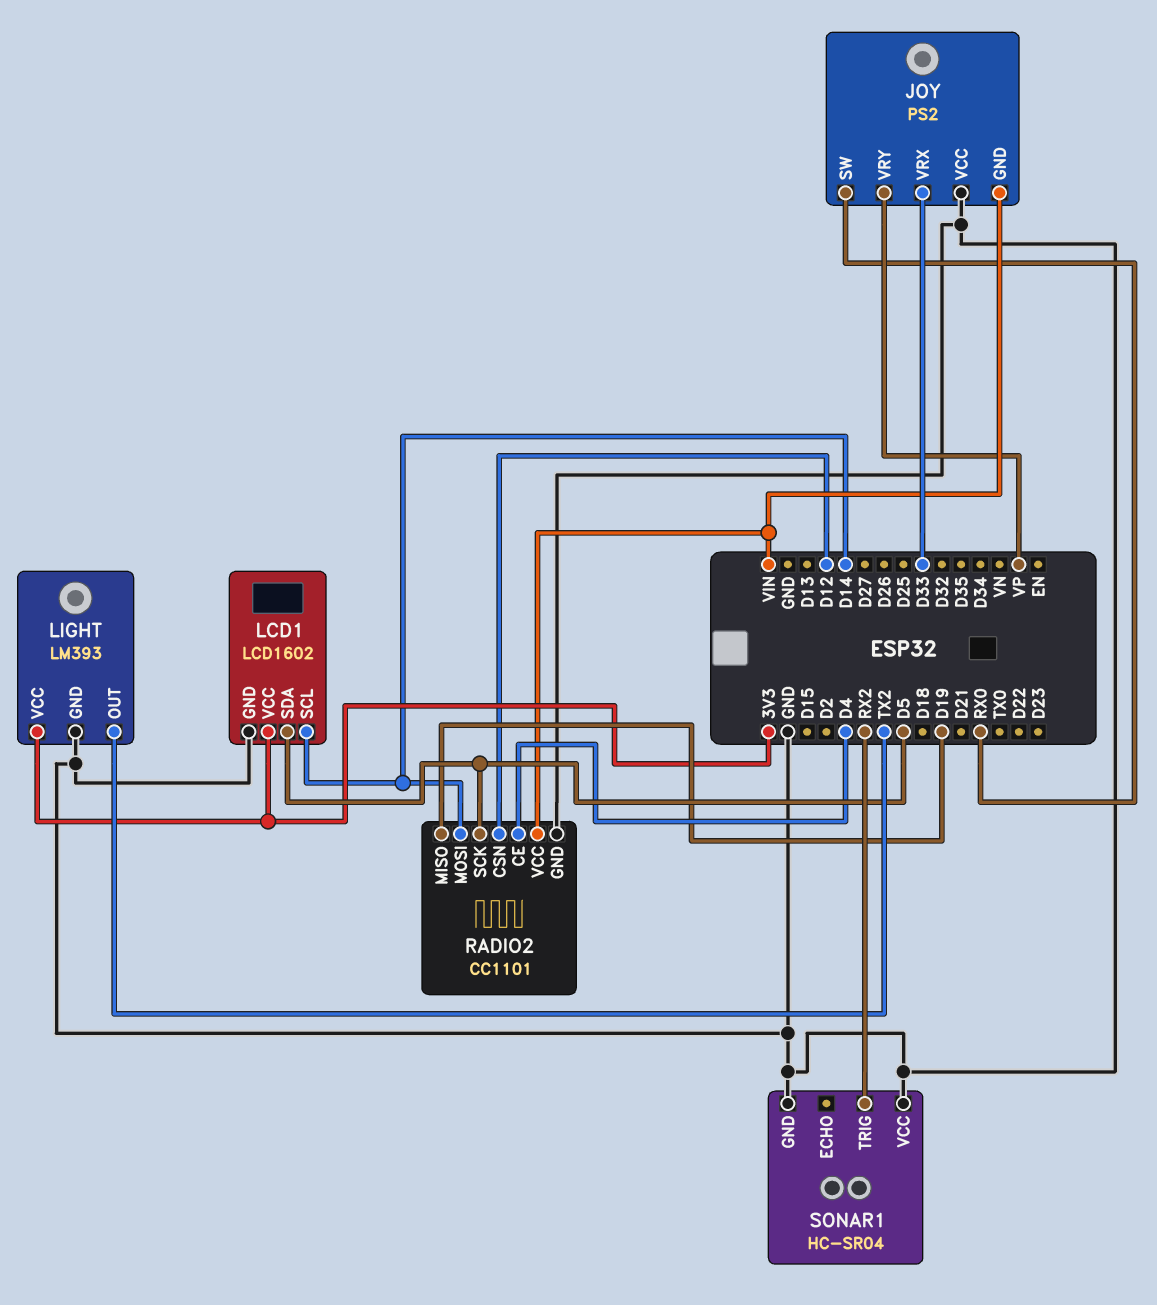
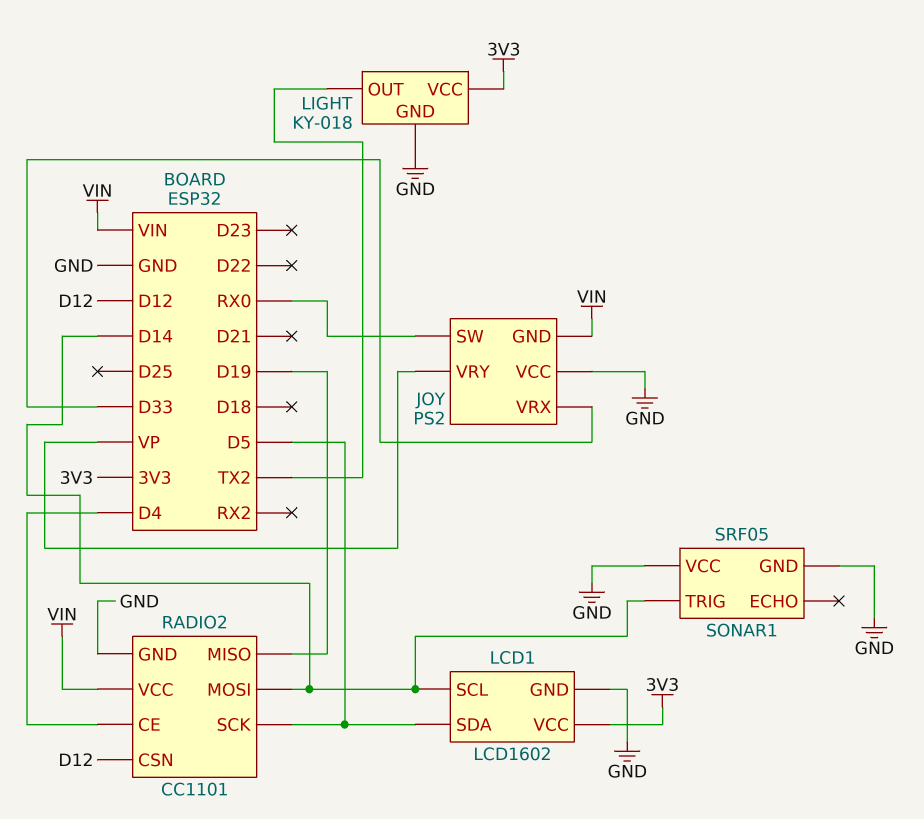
LIGHT: LM393 -> KY-018
SONAR1: HC-SR04 -> SRF05
SONAR1 pin TRIG: RX2 -> D14

